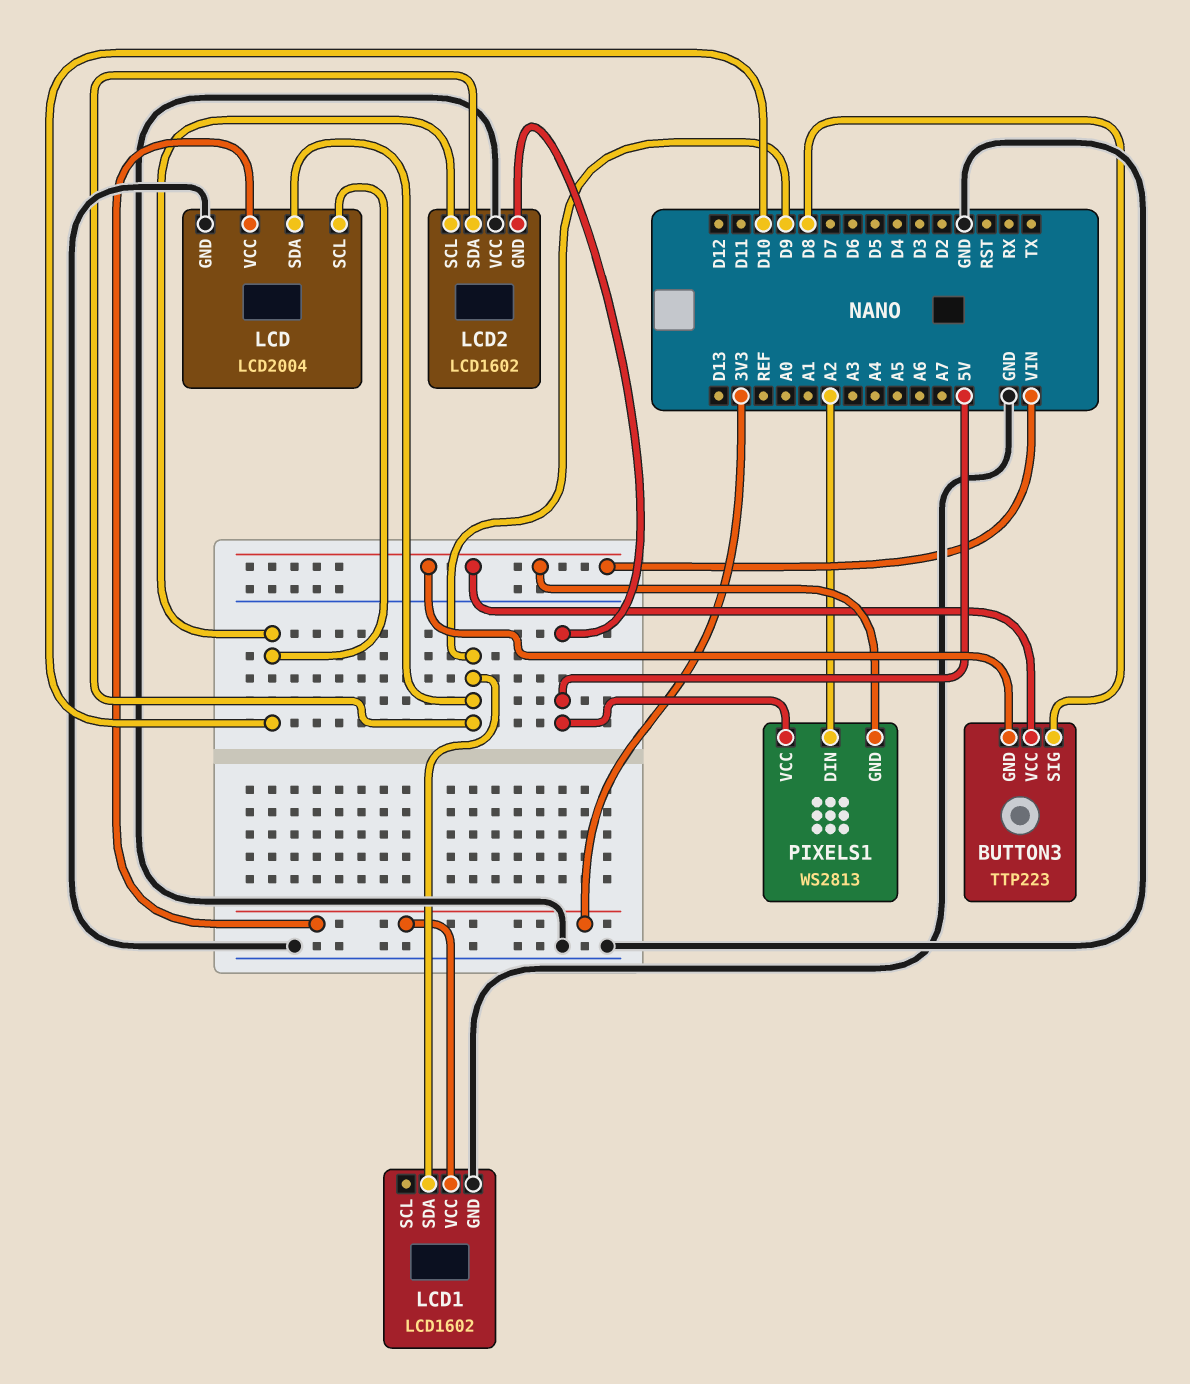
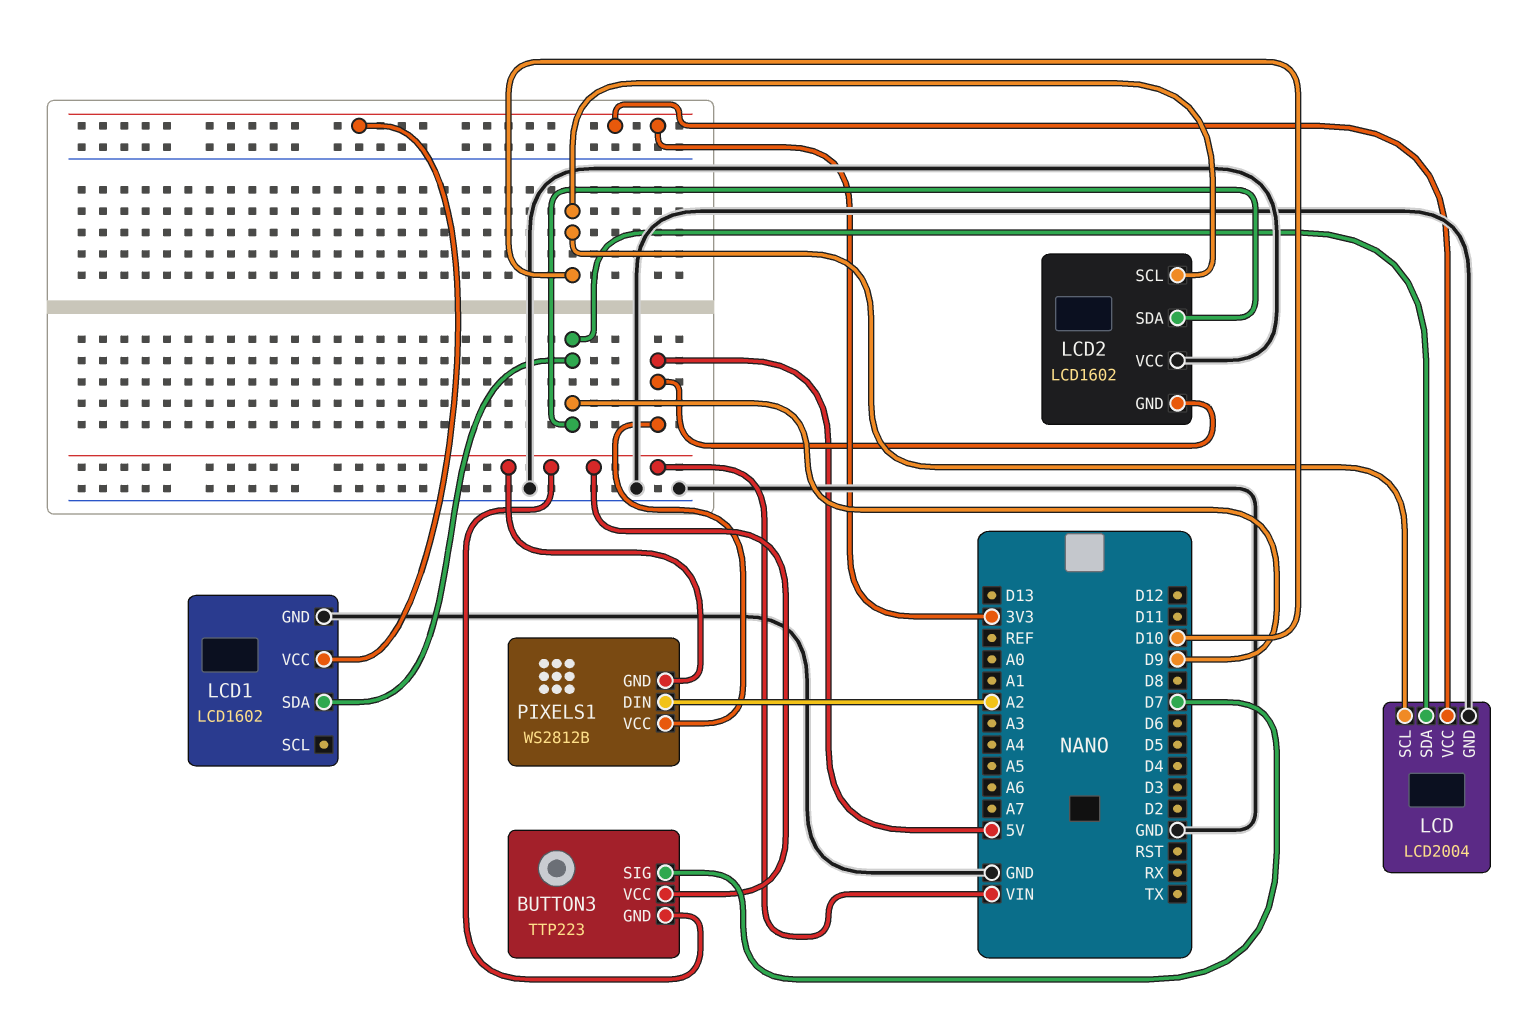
BUTTON3 pin SIG: D8 -> D7
PIXELS1: WS2813 -> WS2812B

